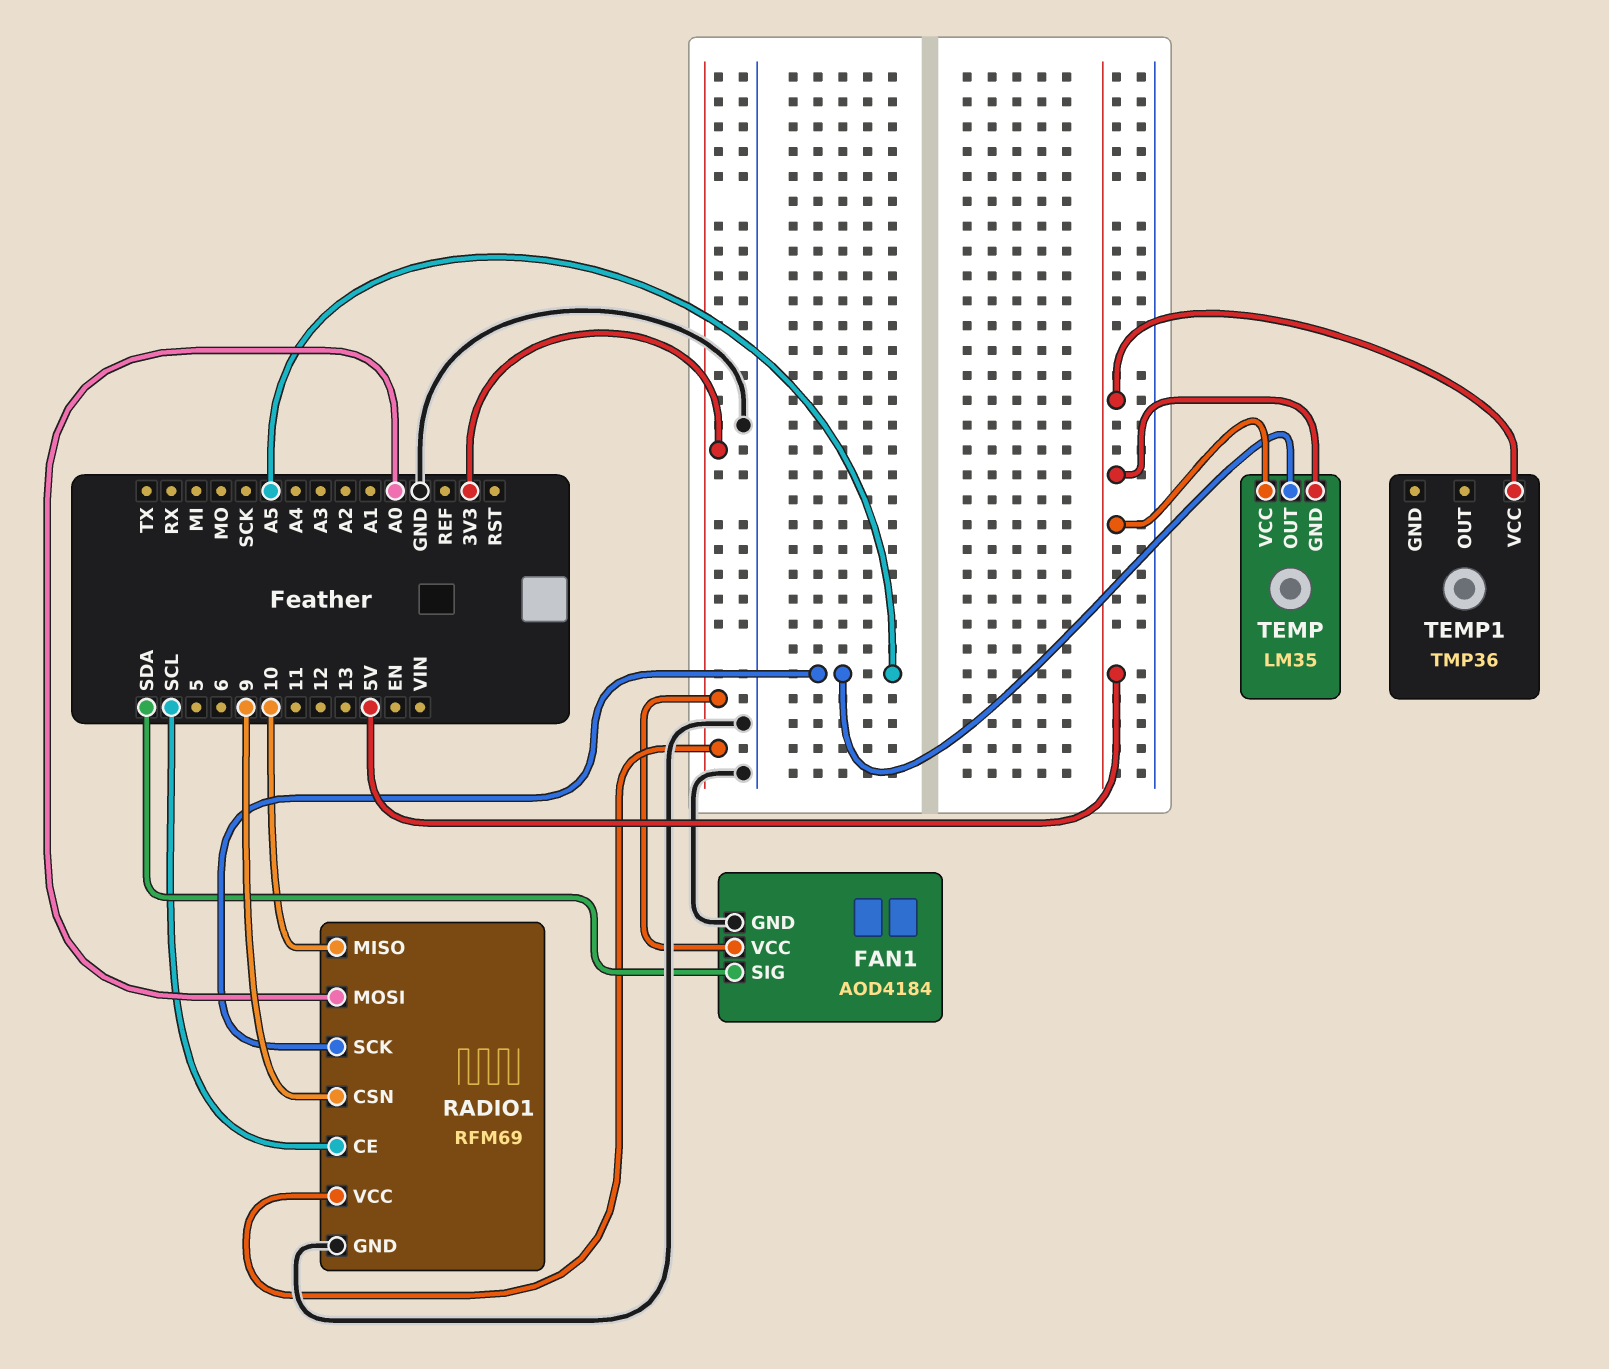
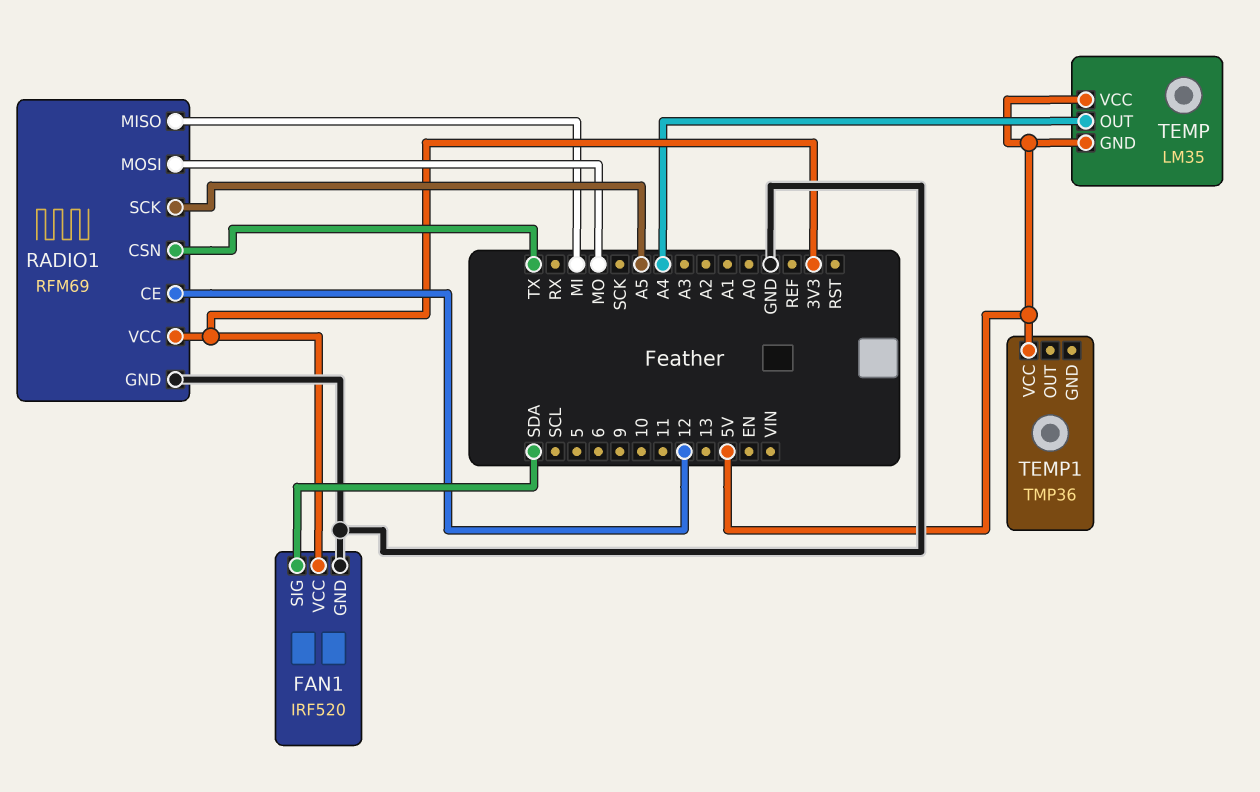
FAN1: AOD4184 -> IRF520
RADIO1 pin CE: SCL -> 12
RADIO1 pin CSN: 9 -> TX
RADIO1 pin MISO: 10 -> MI
RADIO1 pin MOSI: A0 -> MO
TEMP pin OUT: A5 -> A4

